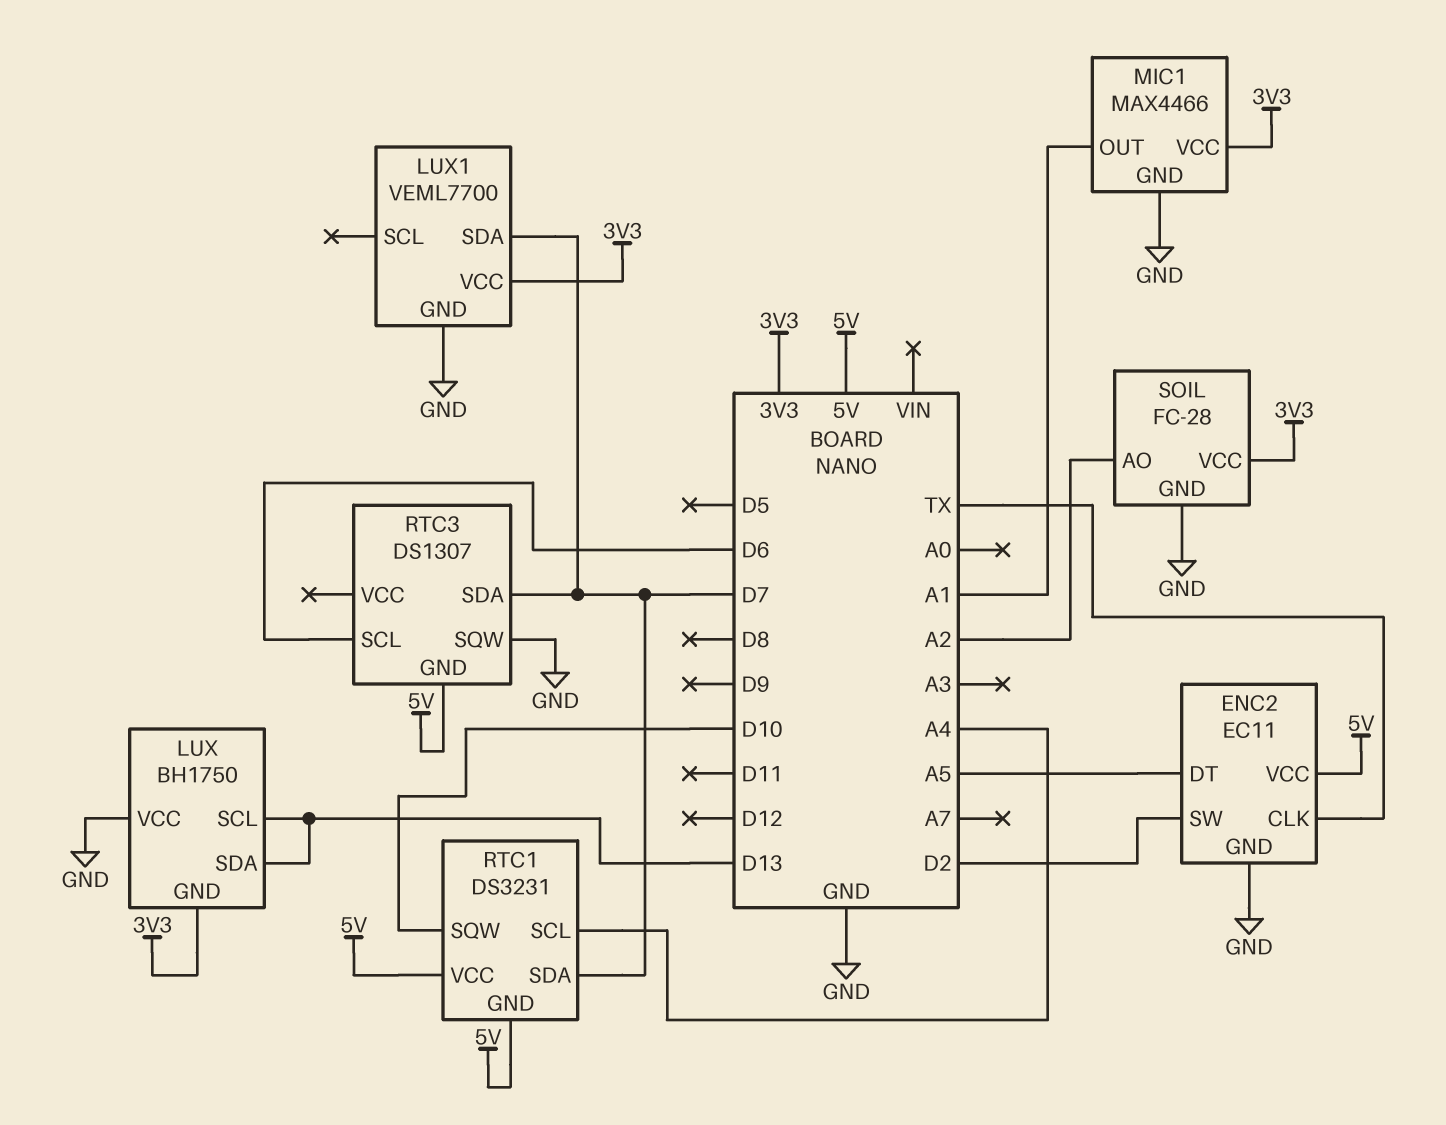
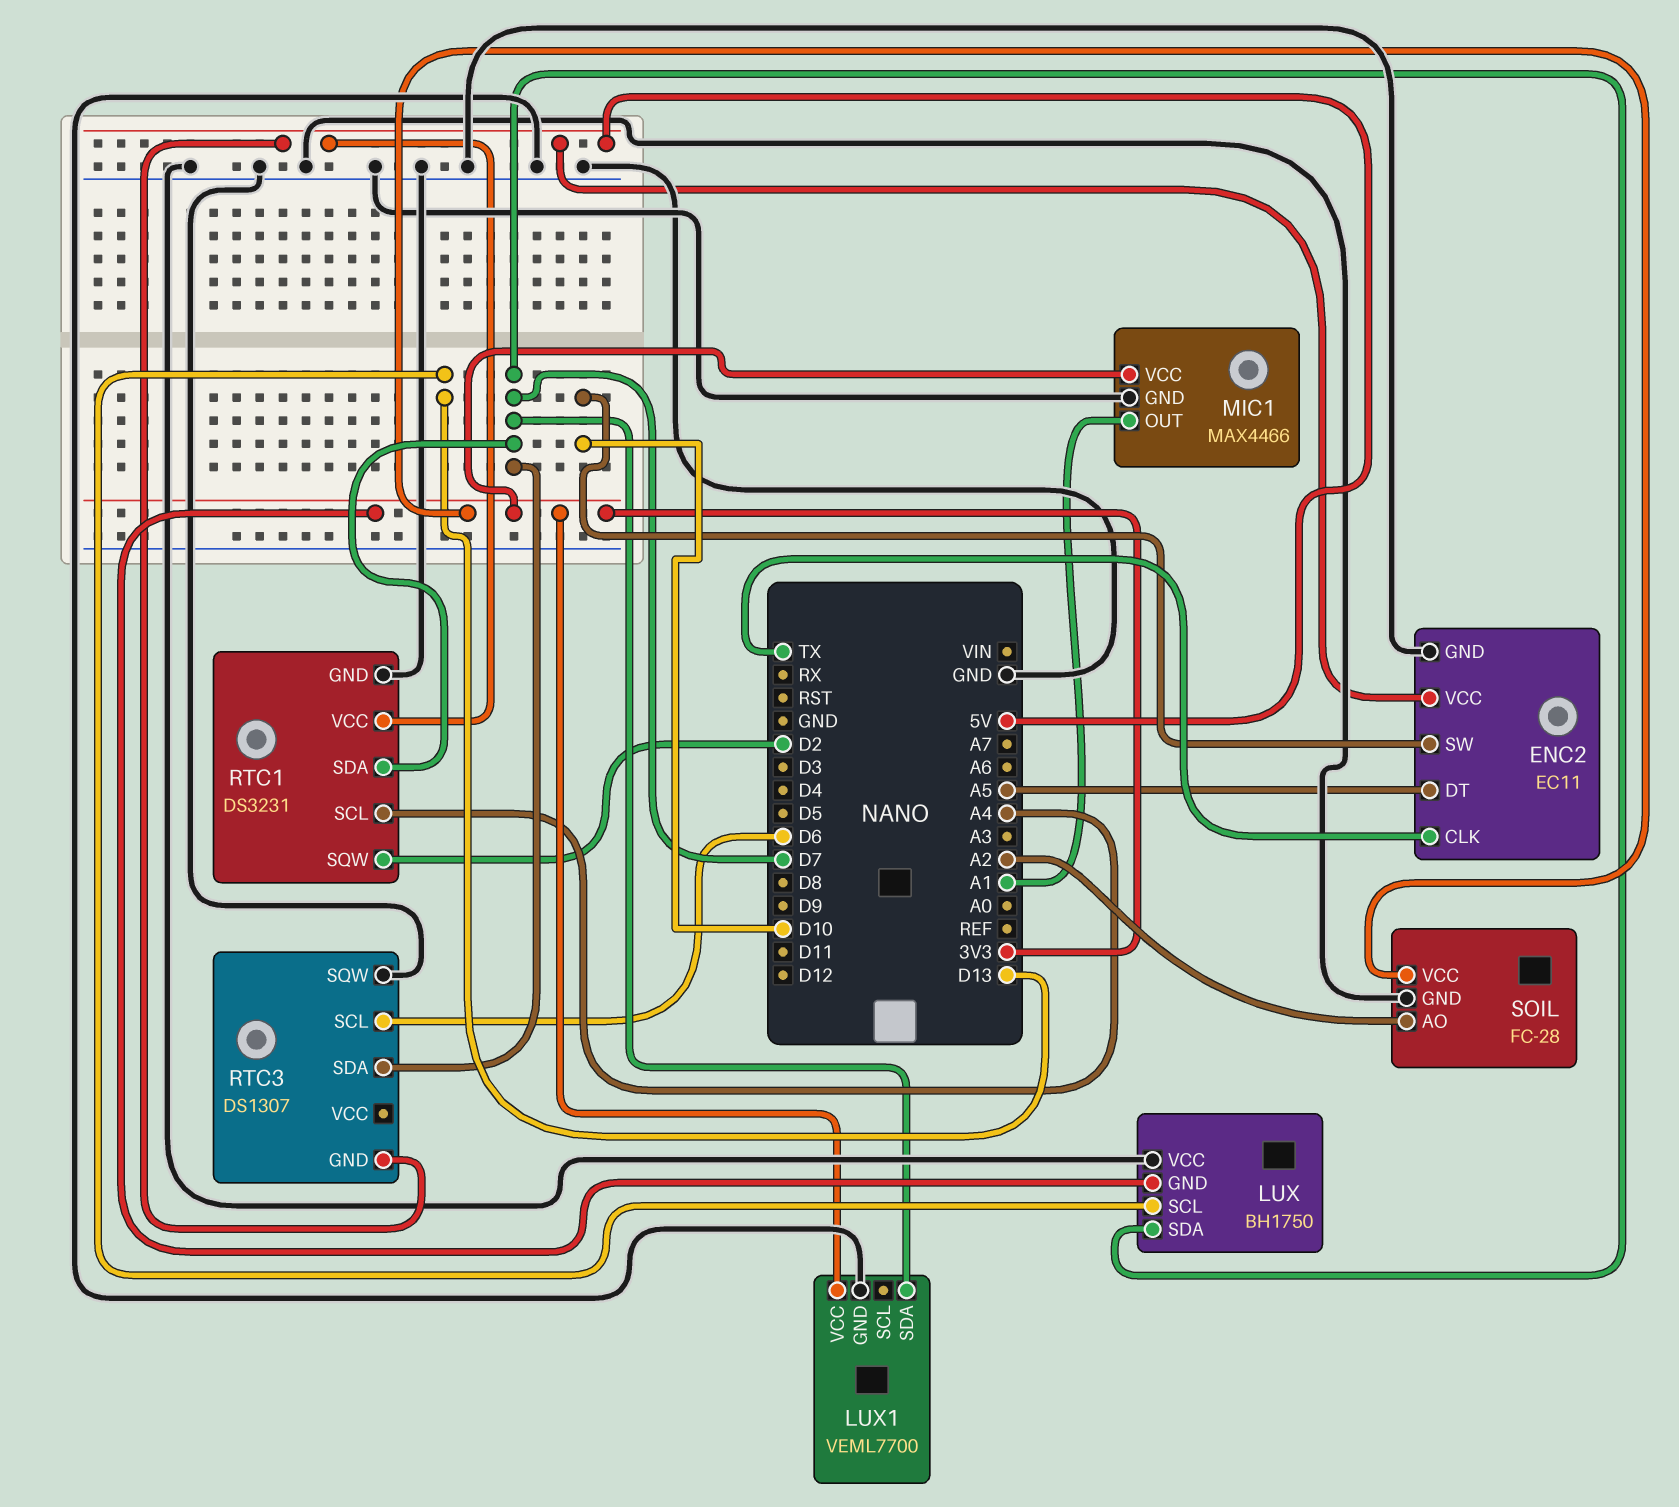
ENC2 pin SW: D2 -> D10
LUX pin SDA: D13 -> D7
RTC1 pin GND: 5V -> GND
RTC1 pin SQW: D10 -> D2

